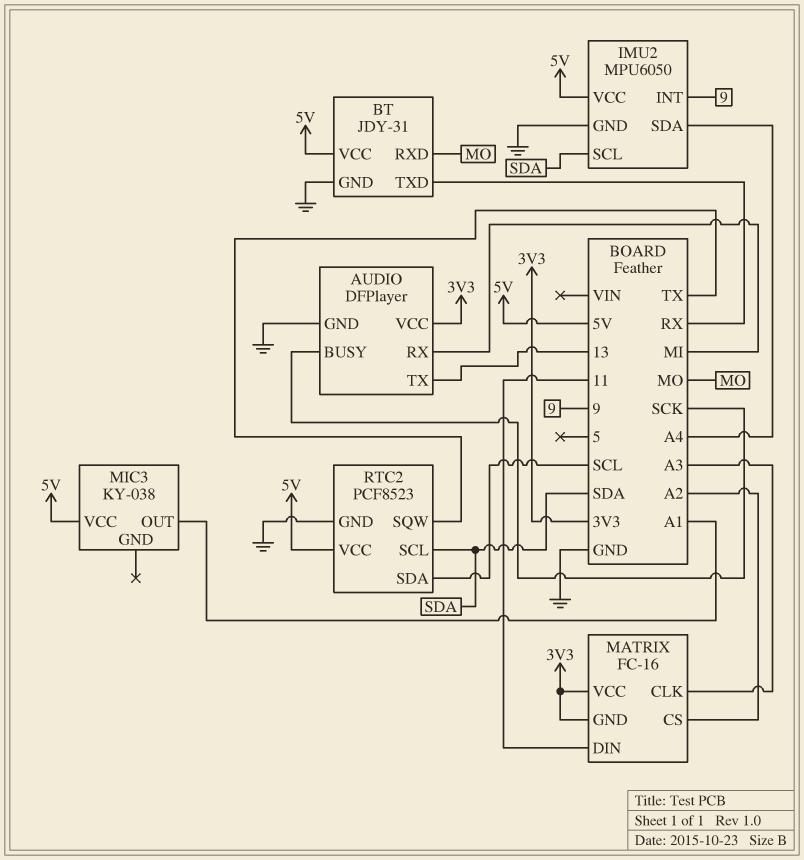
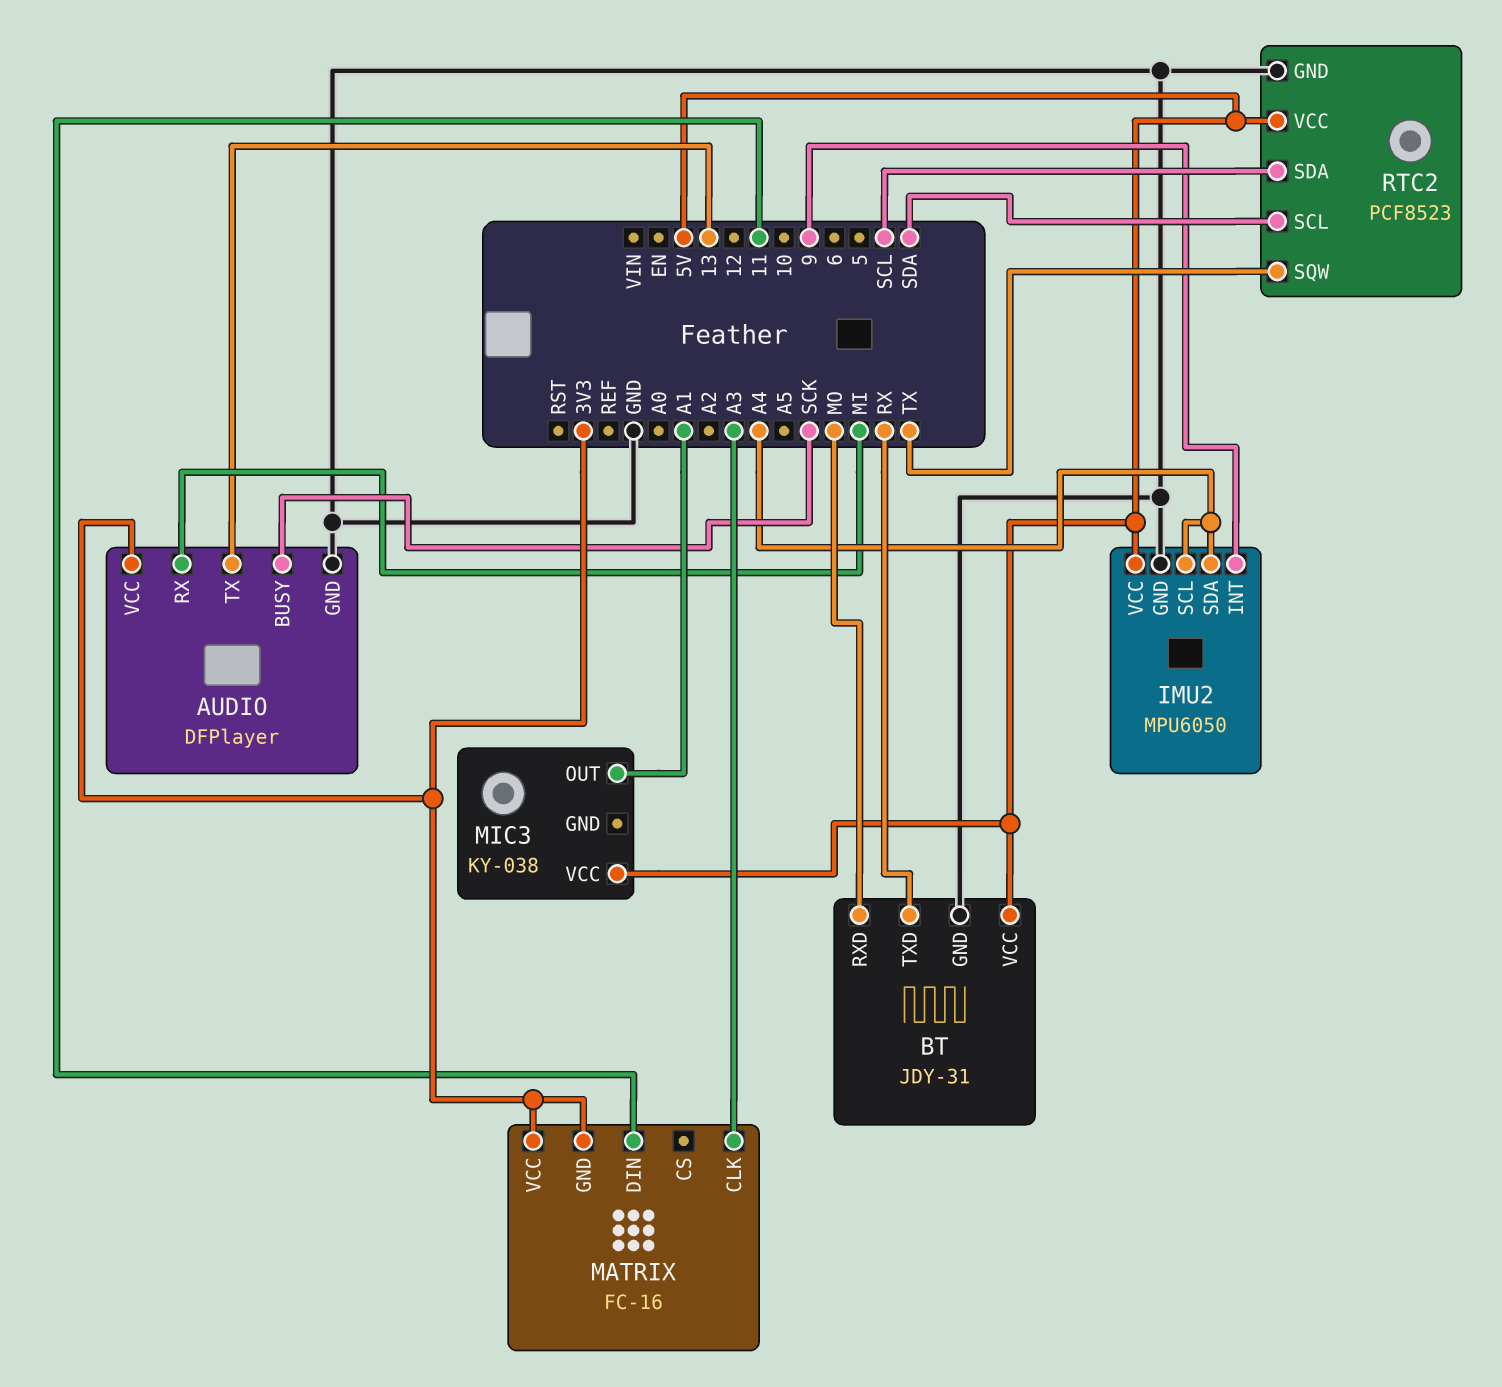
IMU2 pin SCL: SDA -> A4
MATRIX pin CS: A2 -> none

